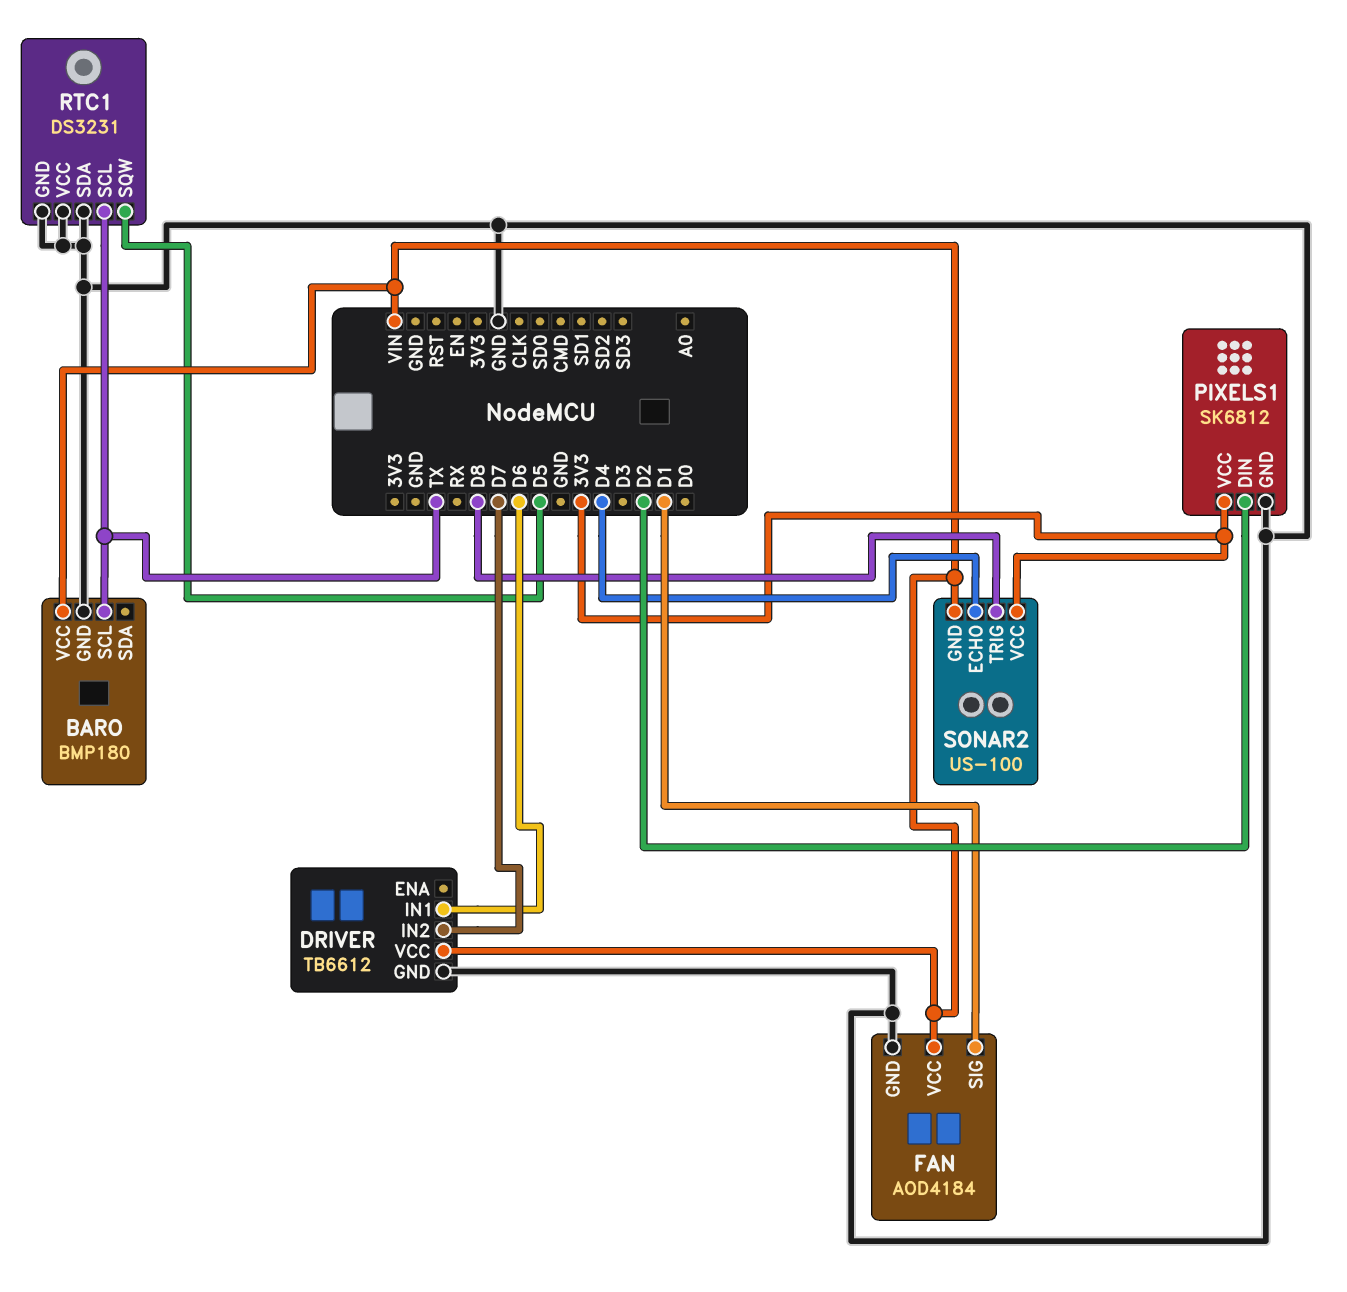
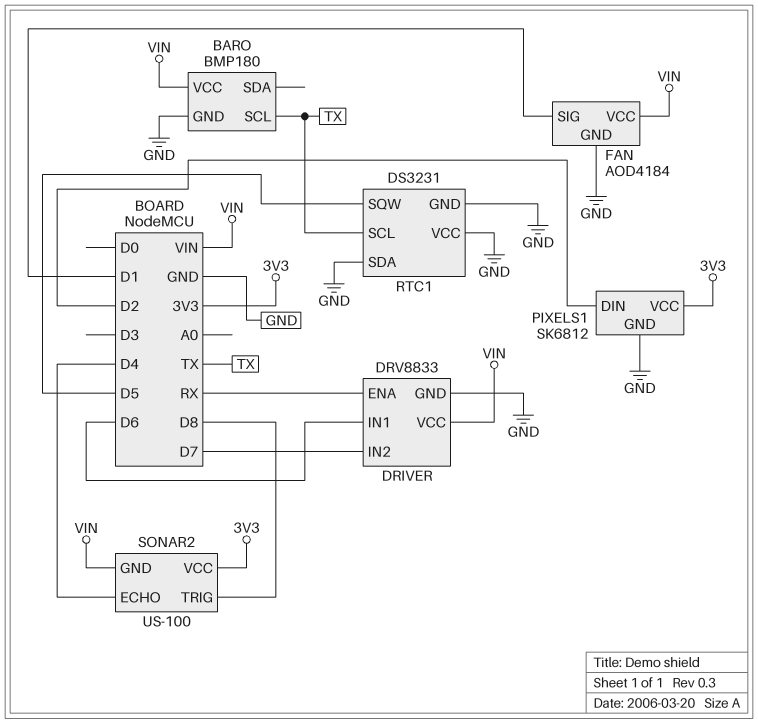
DRIVER: TB6612 -> DRV8833
DRIVER pin ENA: none -> RX

